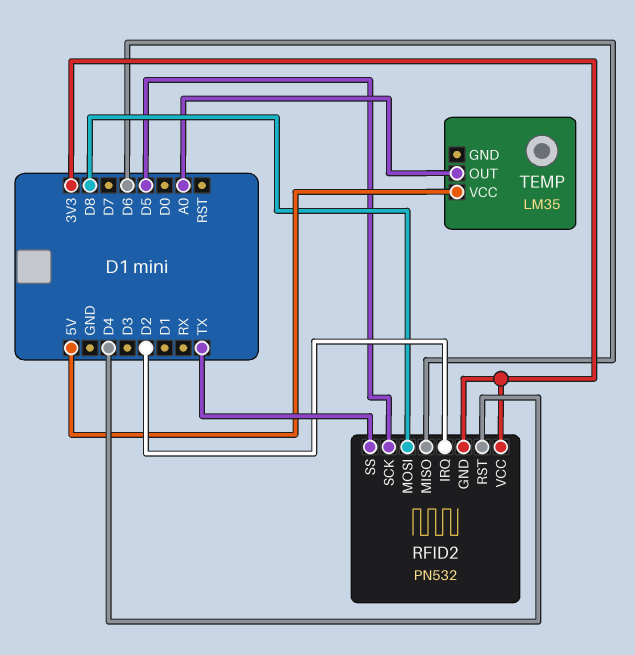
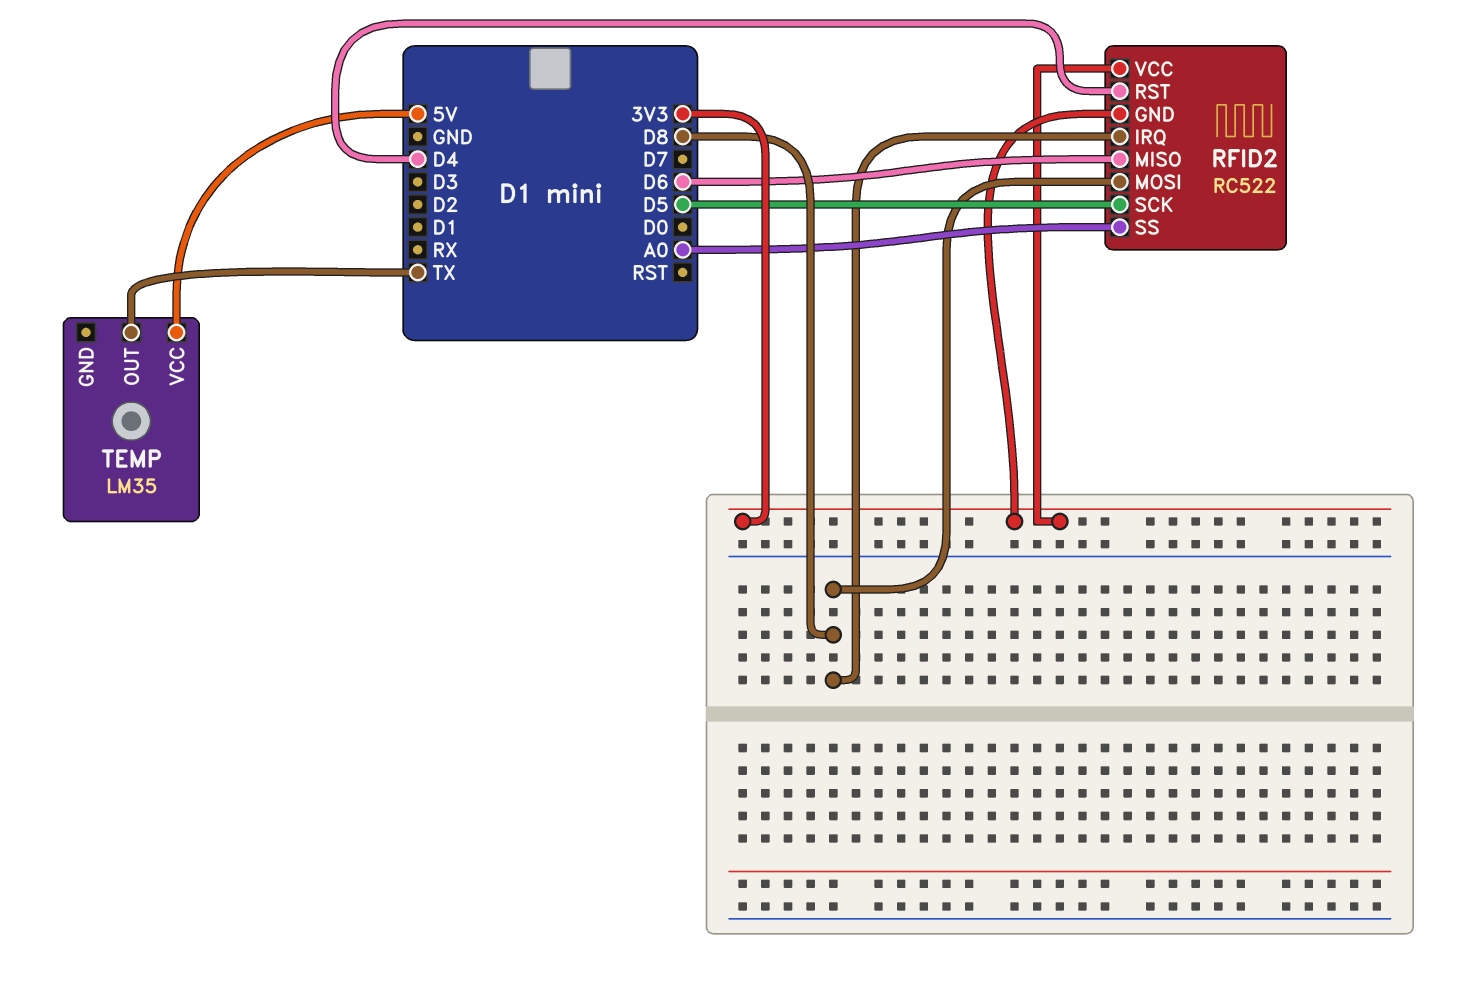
RFID2: PN532 -> RC522
RFID2 pin IRQ: D2 -> D8
RFID2 pin SS: TX -> A0
TEMP pin OUT: A0 -> TX

